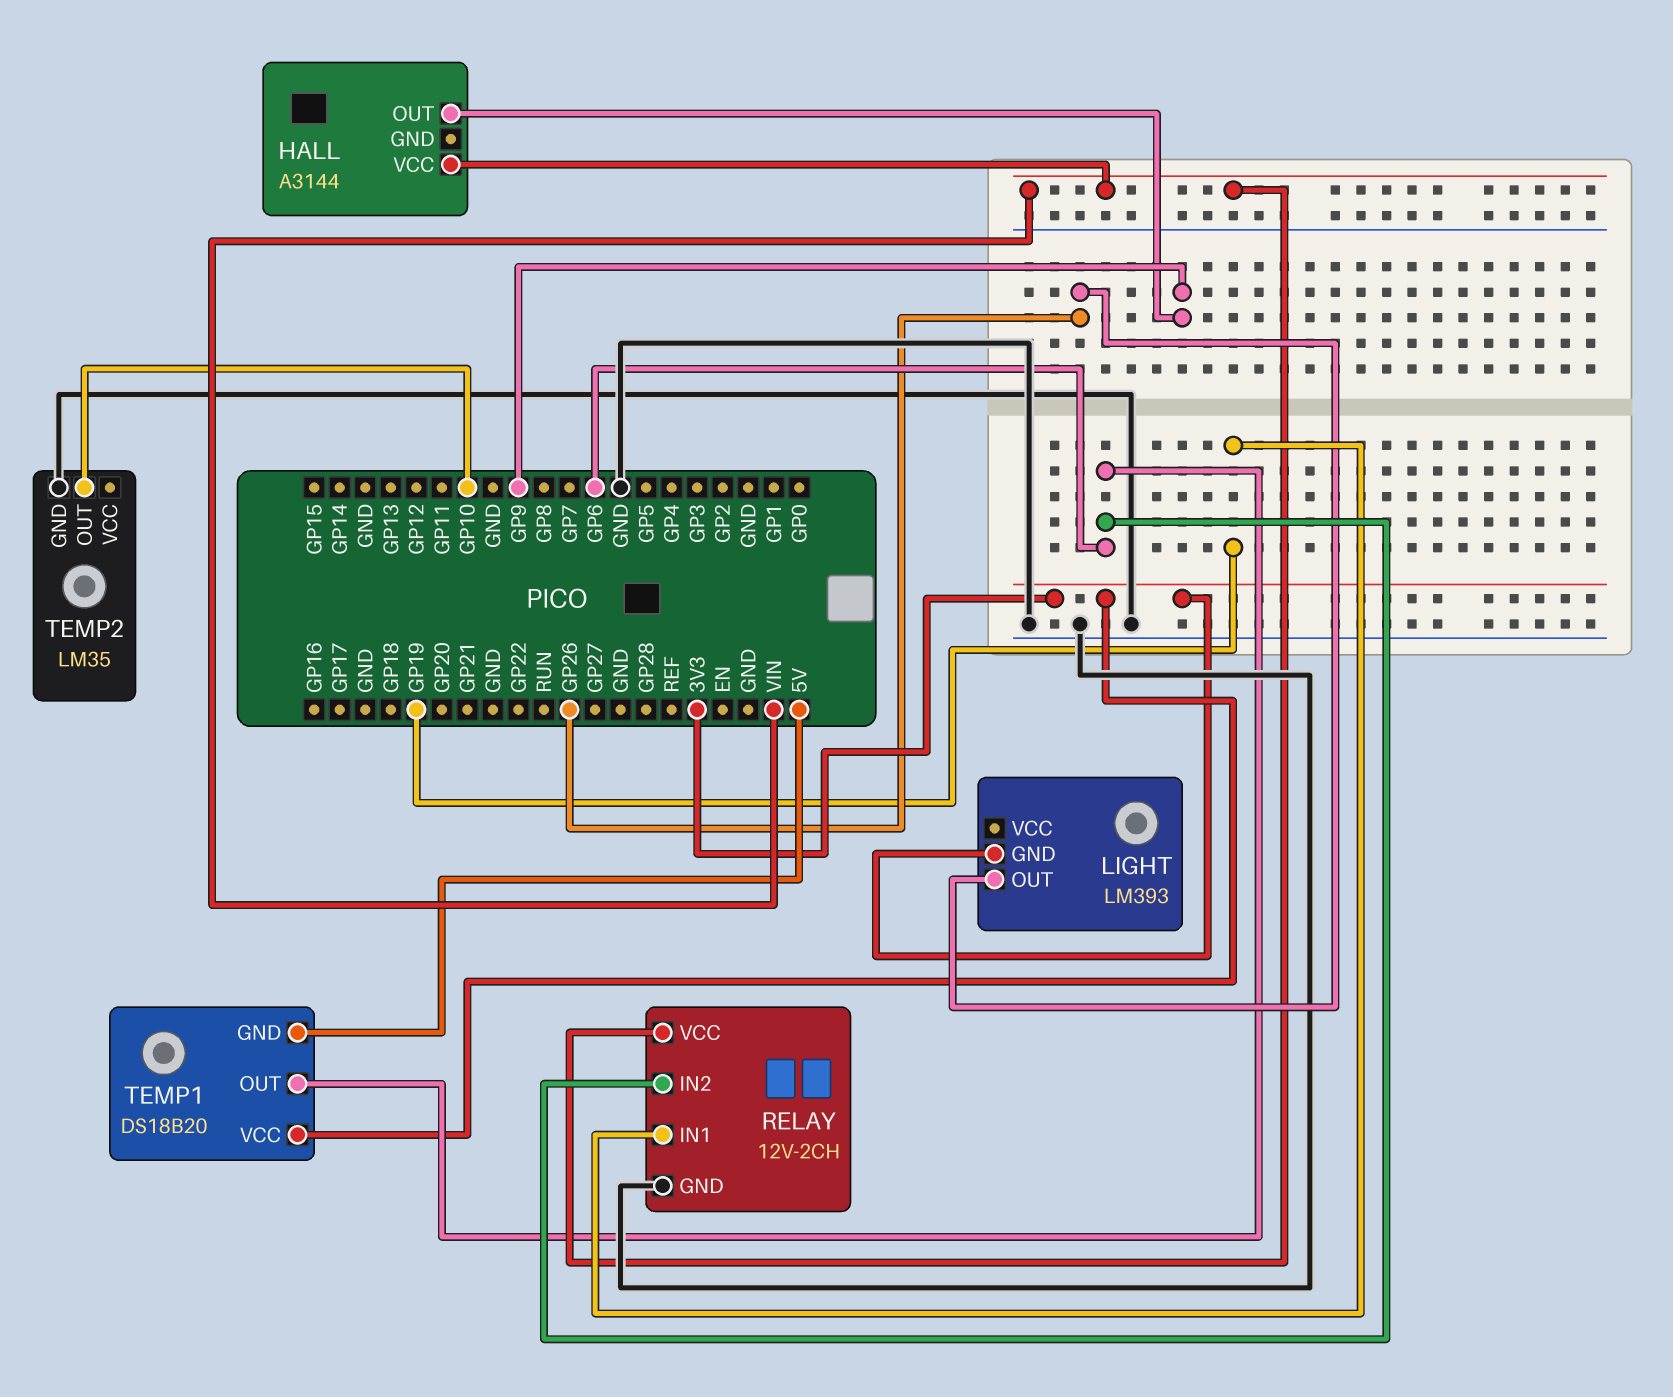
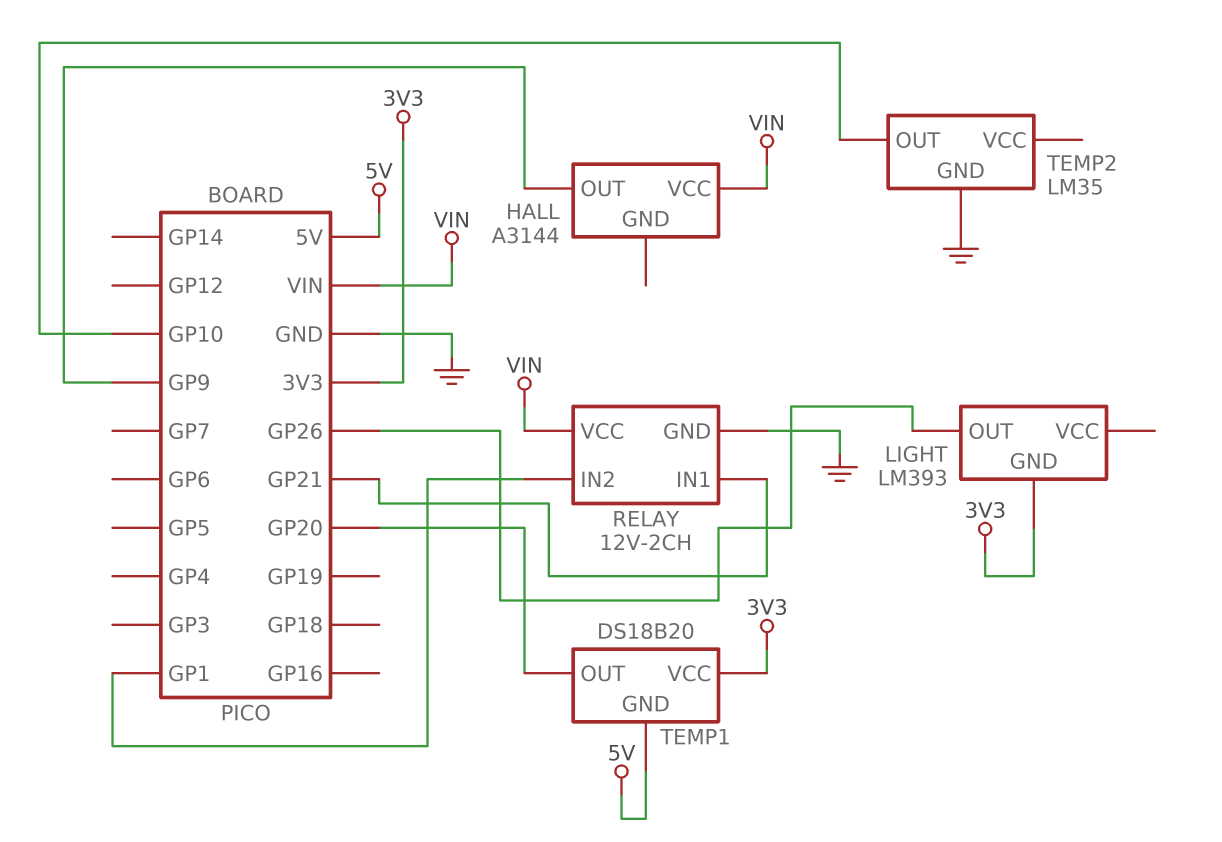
RELAY pin IN1: GP19 -> GP21
RELAY pin IN2: GP6 -> GP1
TEMP1 pin OUT: GP6 -> GP20

